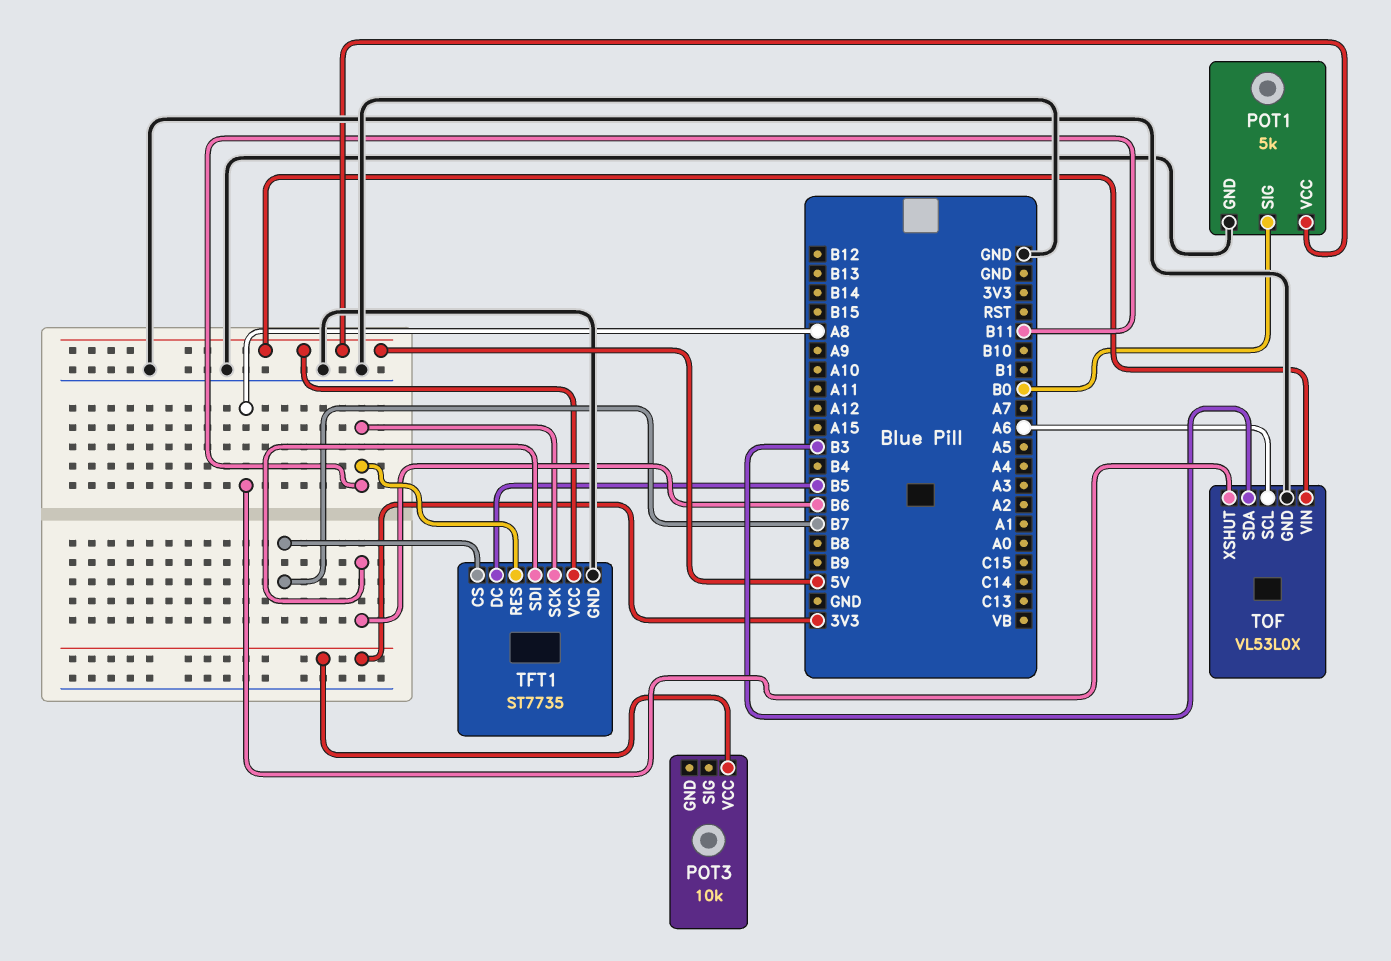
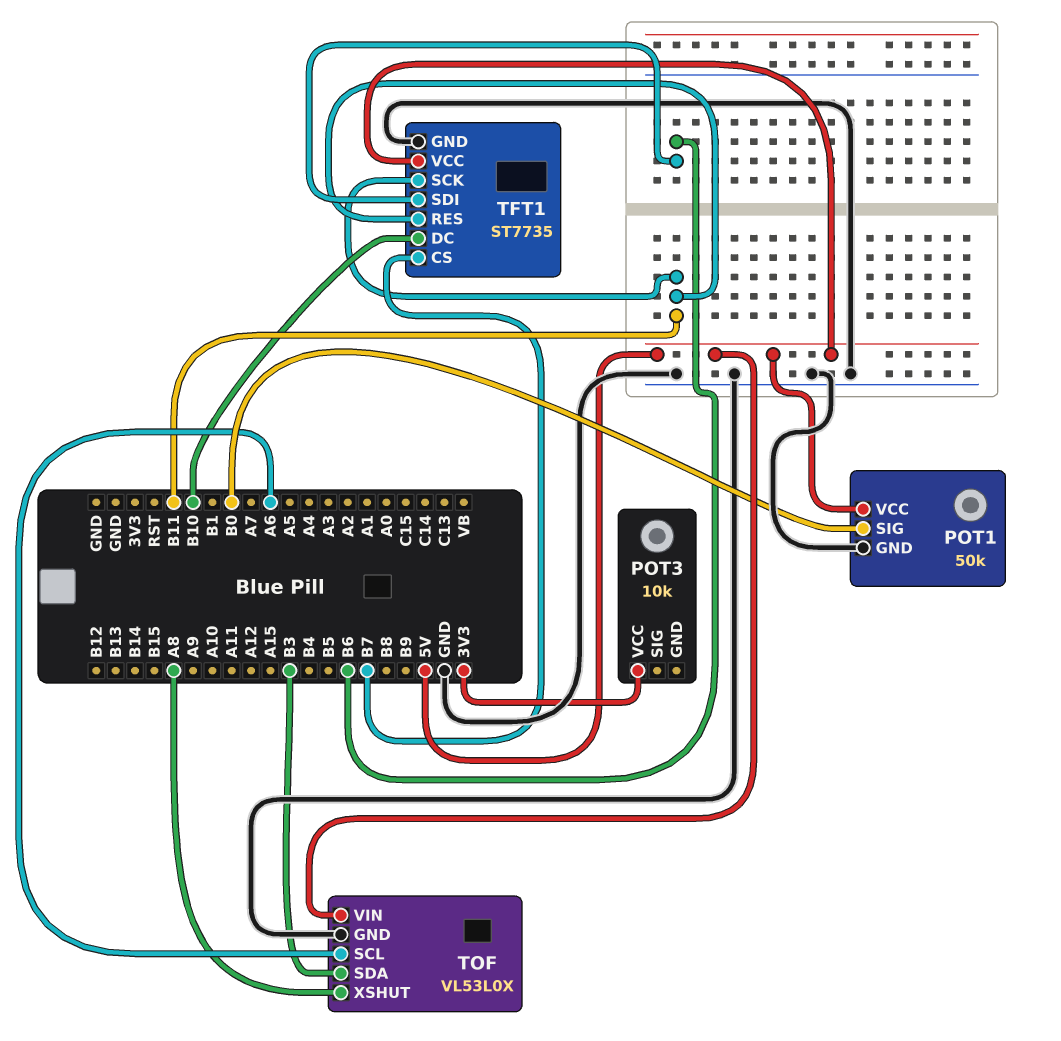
POT1: 5k -> 50k
TFT1 pin DC: B5 -> B10

